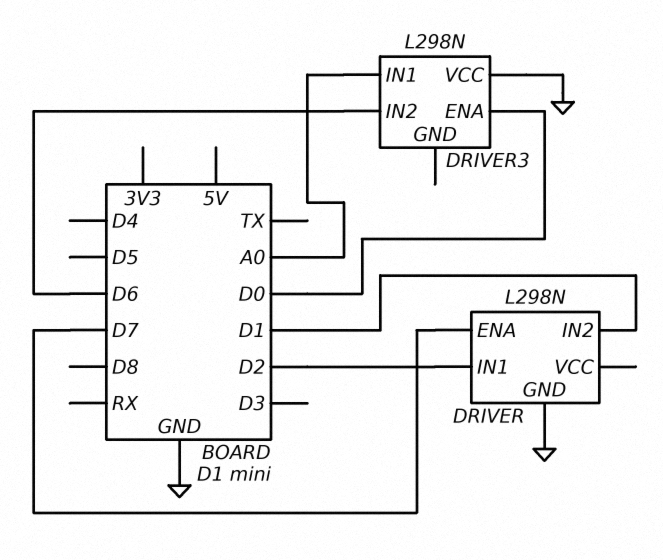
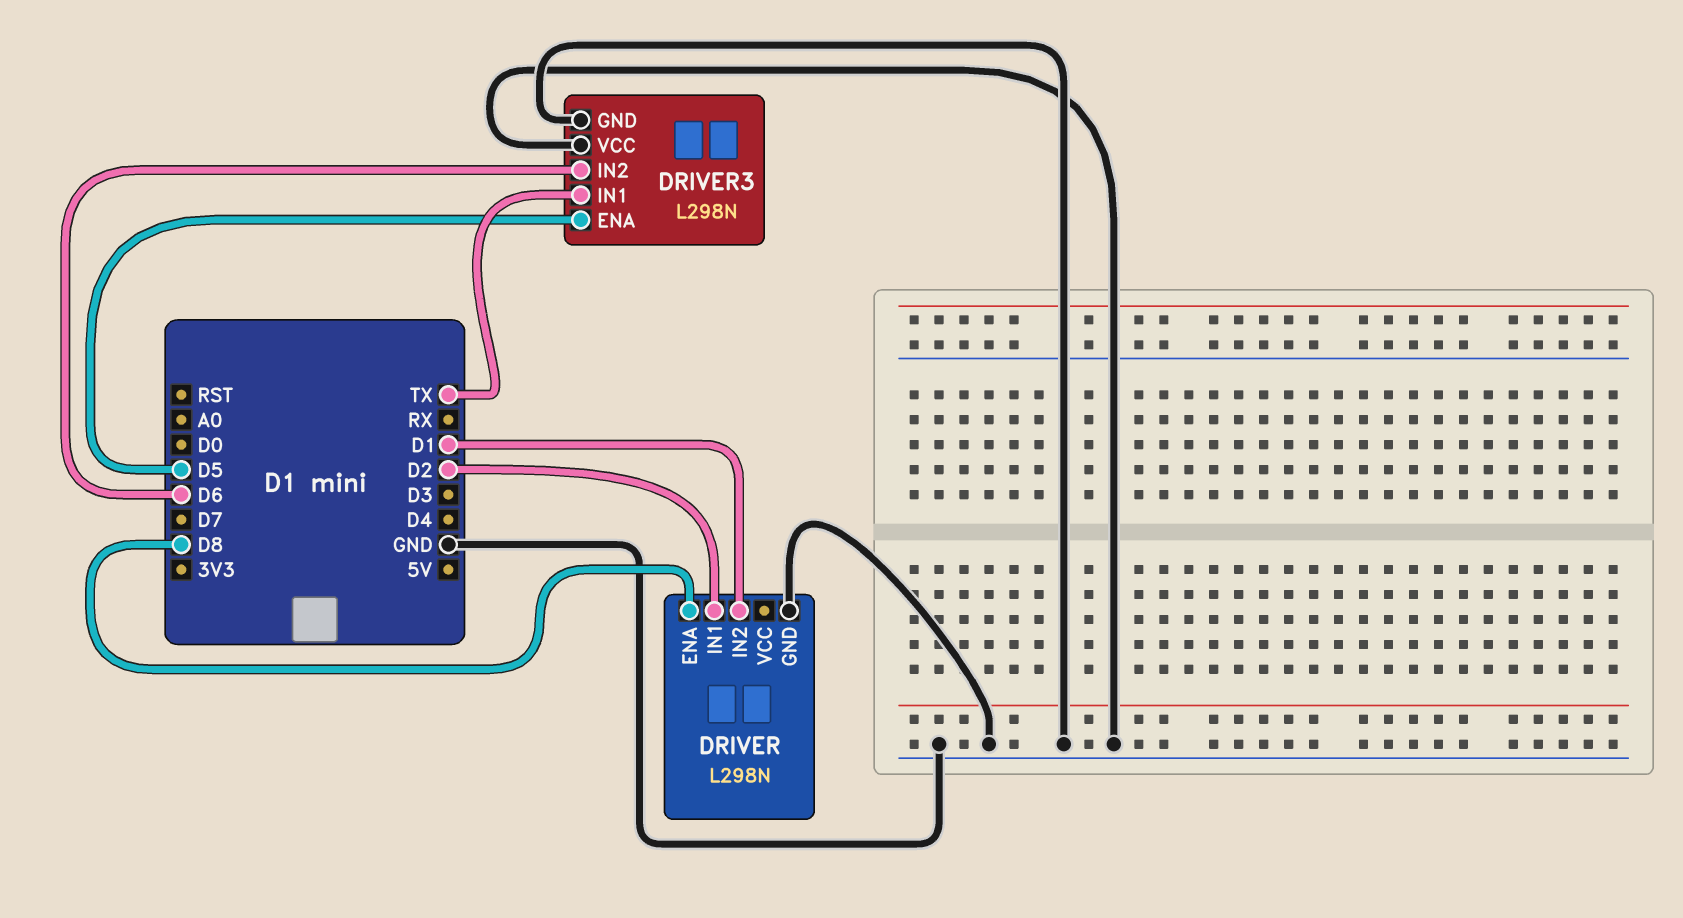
DRIVER pin ENA: D7 -> D8
DRIVER3 pin ENA: D0 -> D5
DRIVER3 pin GND: none -> GND
DRIVER3 pin IN1: A0 -> TX

